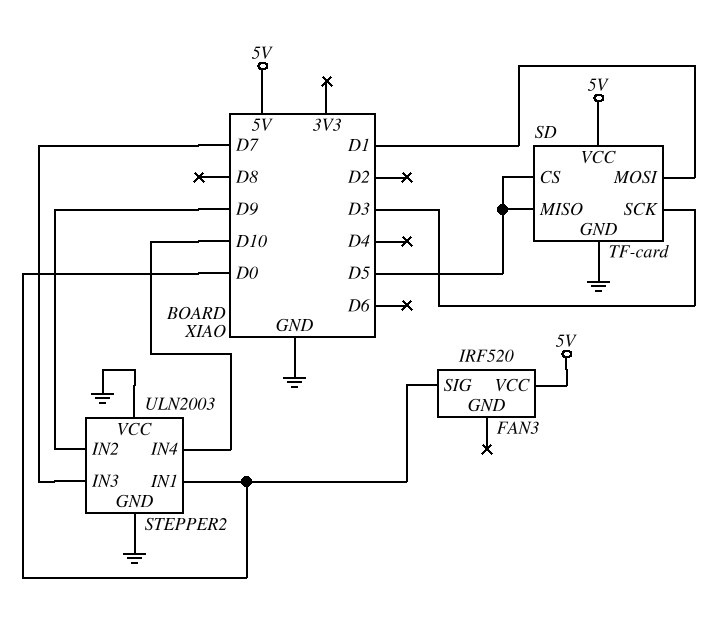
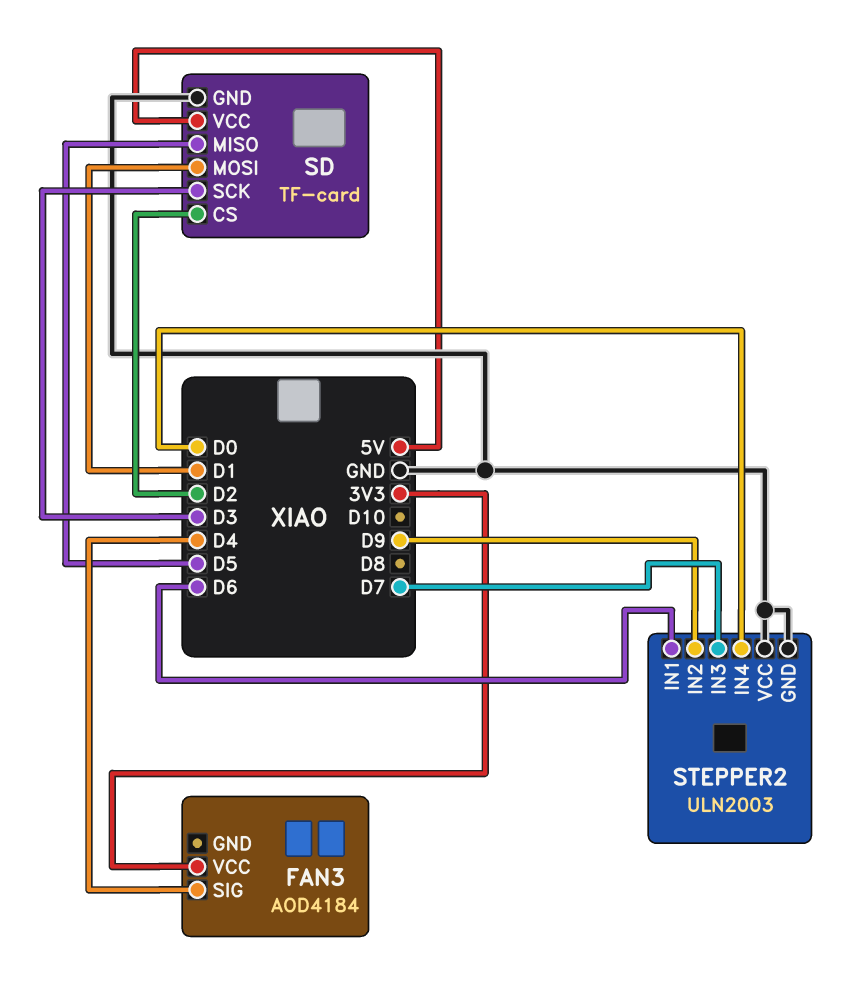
FAN3: IRF520 -> AOD4184
FAN3 pin SIG: D0 -> D4
FAN3 pin VCC: 5V -> 3V3
SD pin CS: D5 -> D2
STEPPER2 pin IN1: D0 -> D6
STEPPER2 pin IN4: D10 -> D0

